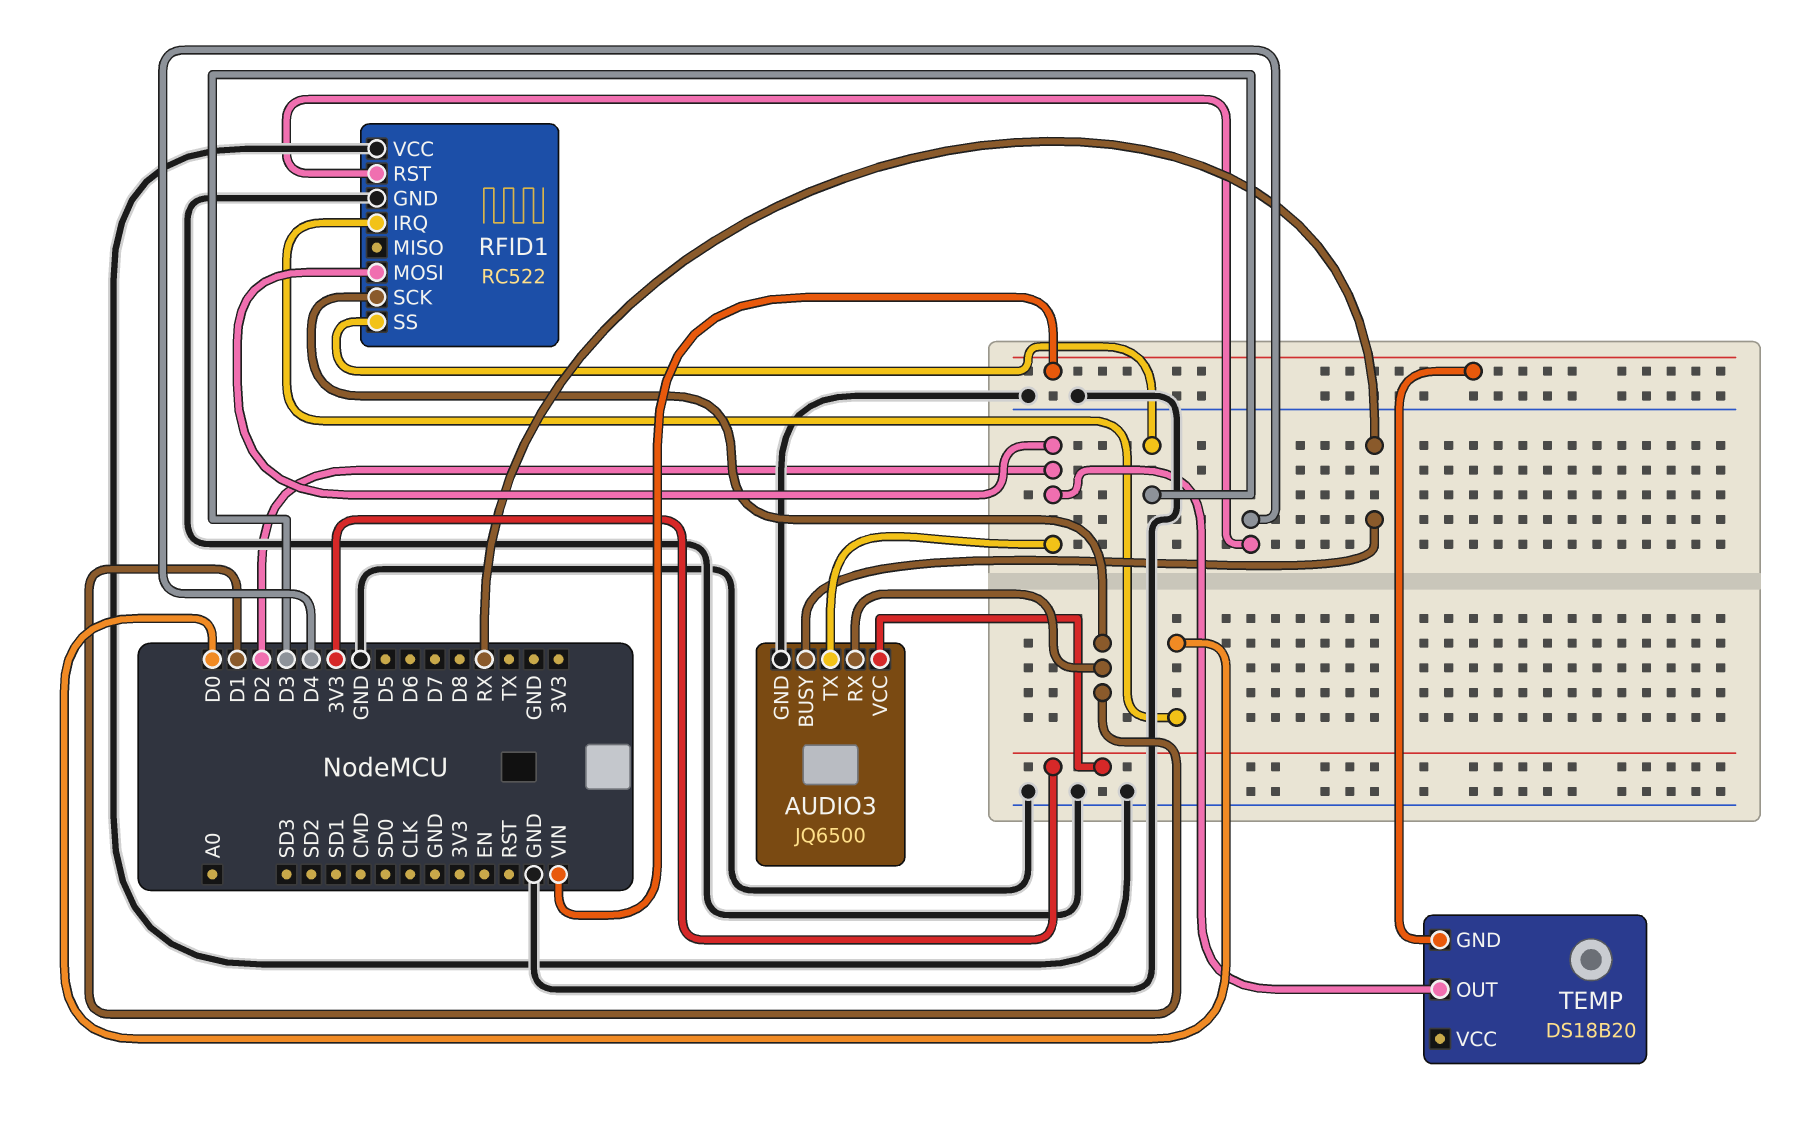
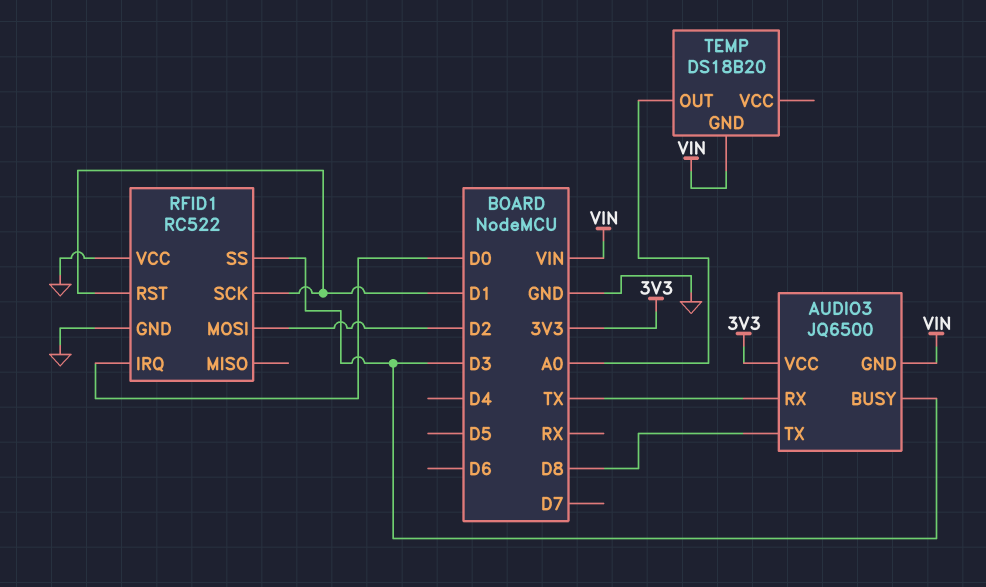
AUDIO3 pin BUSY: RX -> D3
AUDIO3 pin GND: GND -> VIN
AUDIO3 pin RX: D1 -> TX
AUDIO3 pin TX: D2 -> D8
RFID1 pin RST: D4 -> D1
TEMP pin OUT: D2 -> A0

